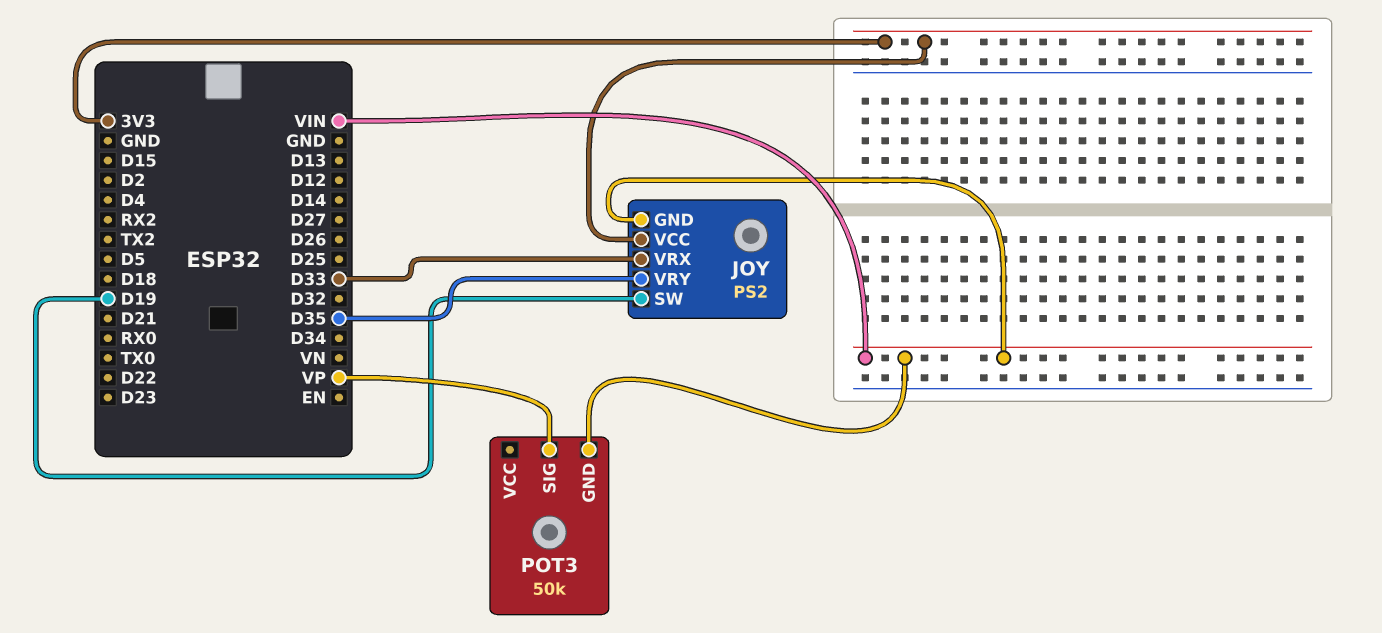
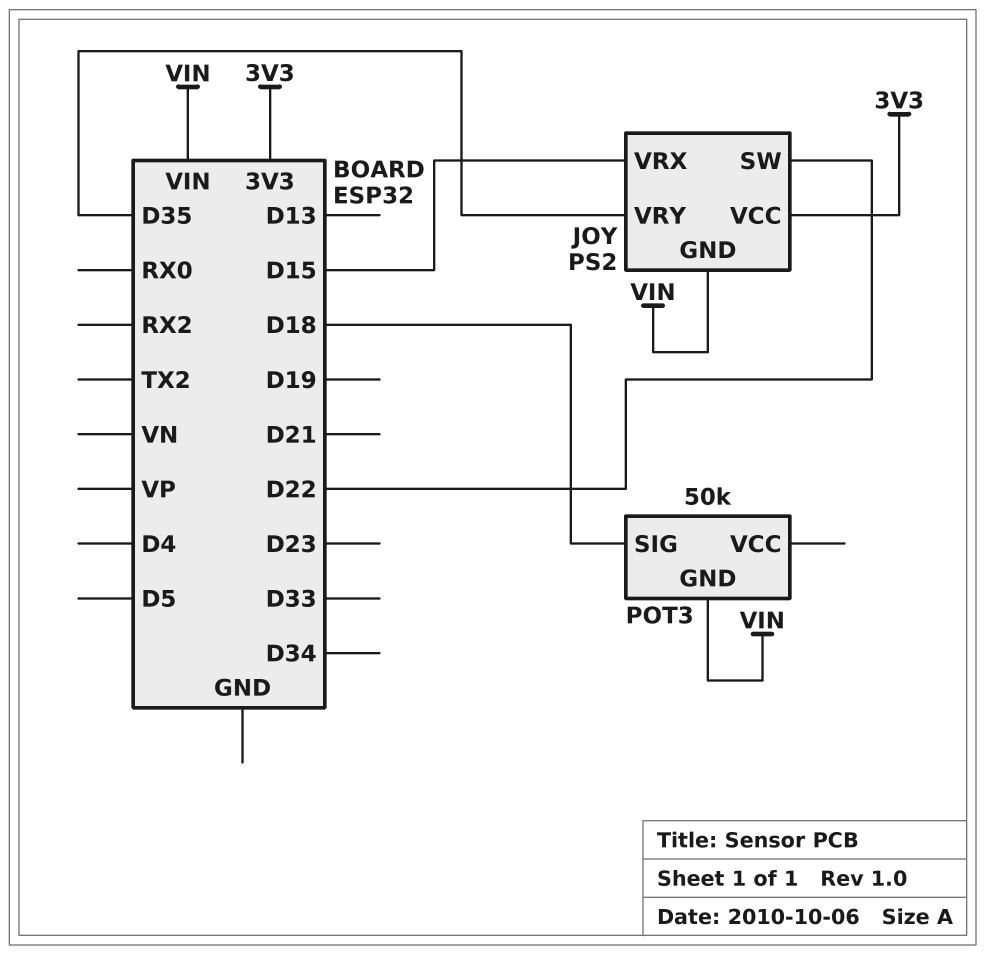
JOY pin SW: D19 -> D22
JOY pin VRX: D33 -> D15
POT3 pin SIG: VP -> D18

